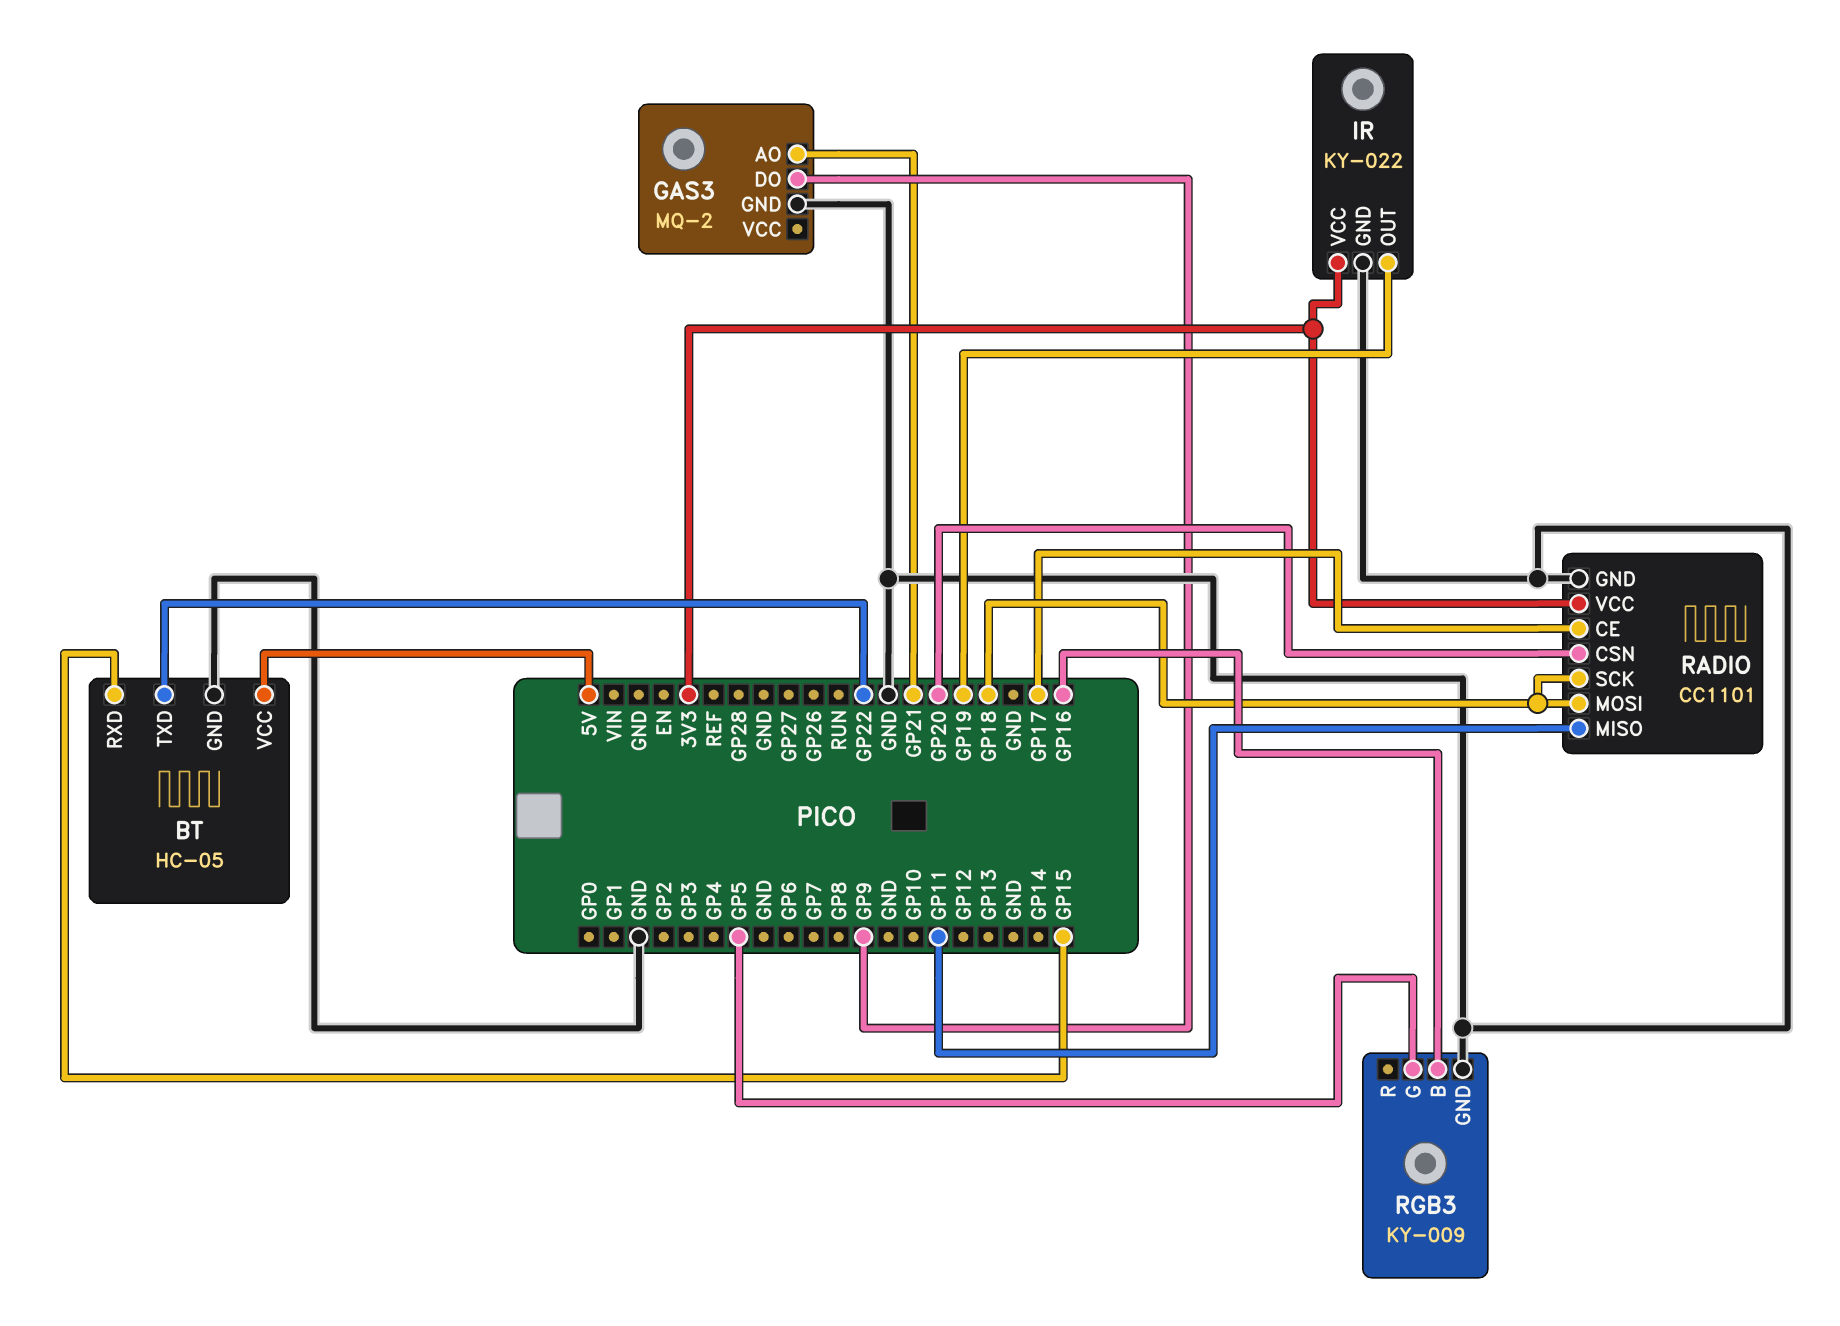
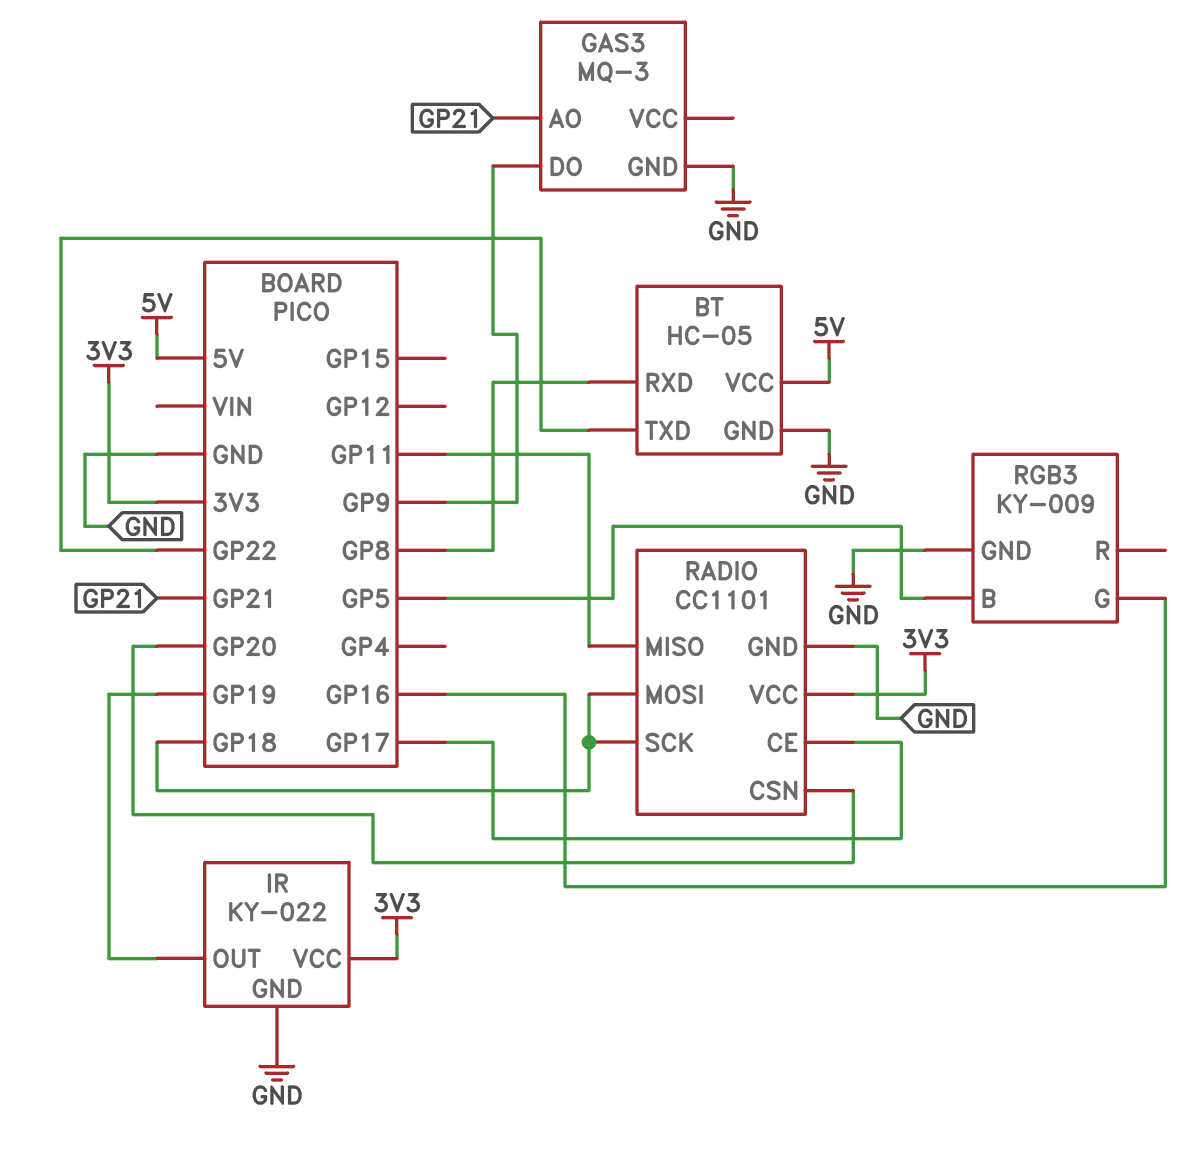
BT pin RXD: GP15 -> GP8
GAS3: MQ-2 -> MQ-3
RGB3 pin B: GP16 -> GP5
RGB3 pin G: GP5 -> GP16

